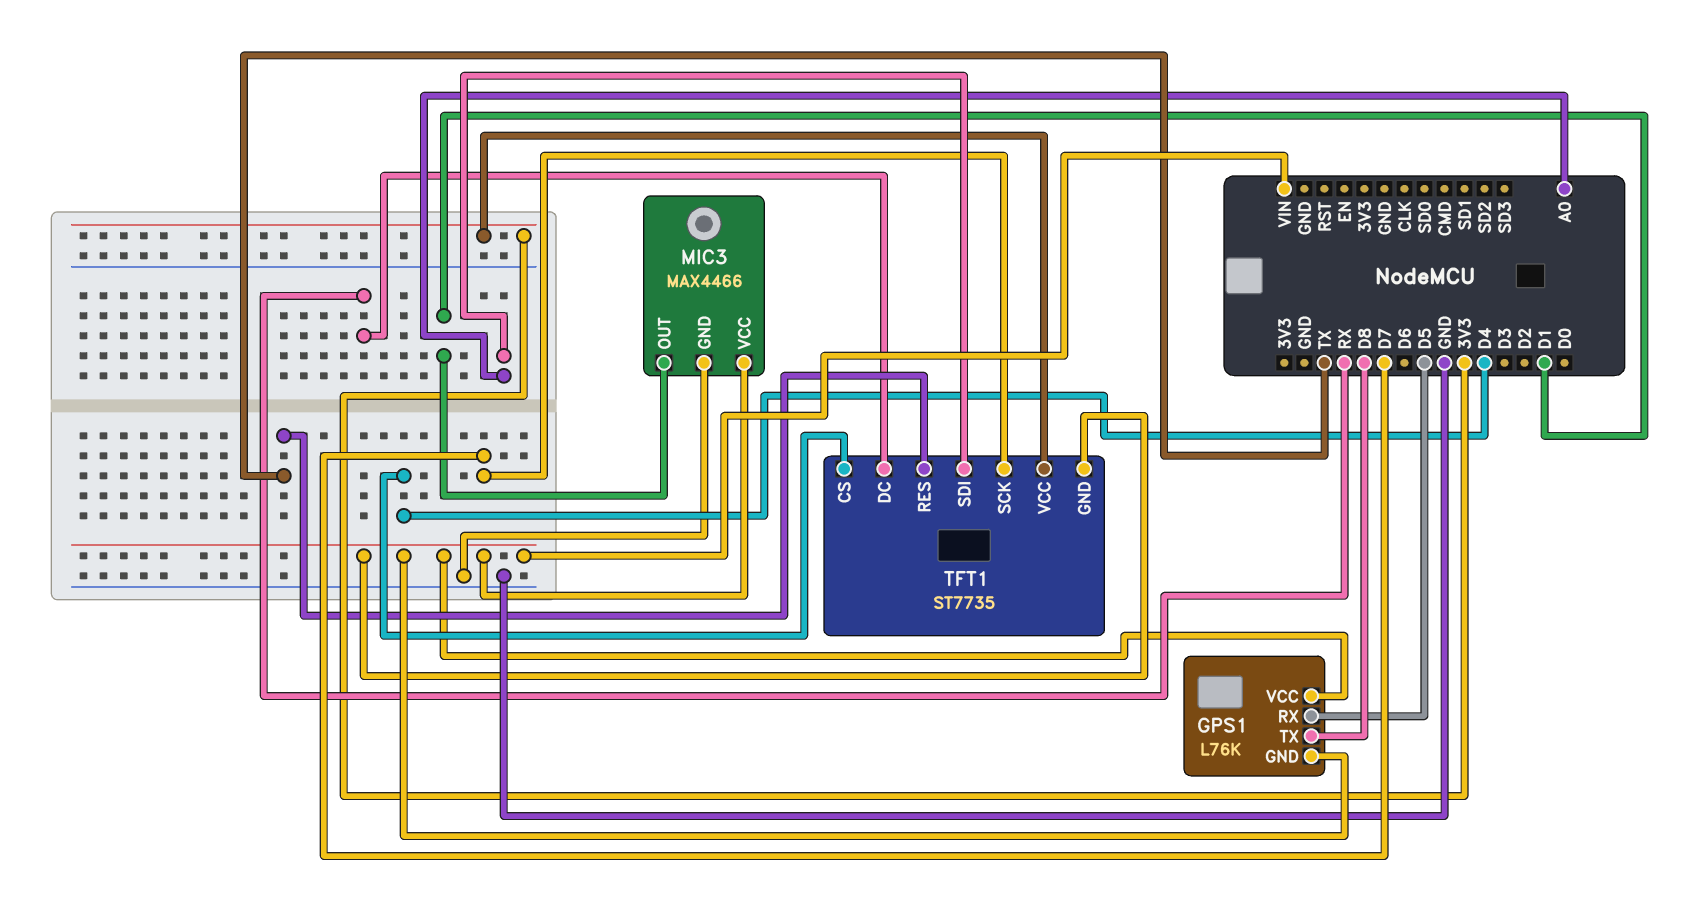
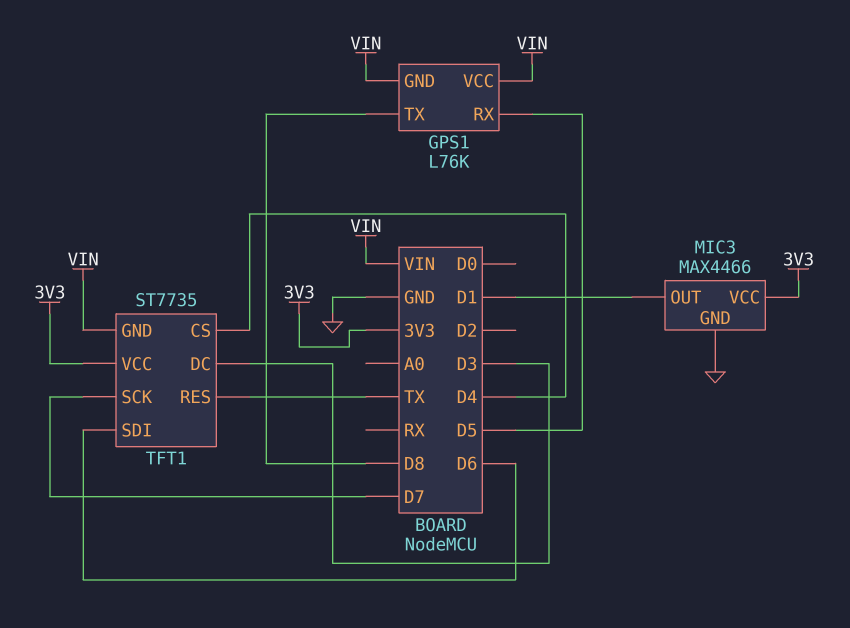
MIC3 pin VCC: VIN -> 3V3
TFT1 pin DC: RX -> D3
TFT1 pin SDI: A0 -> D6

